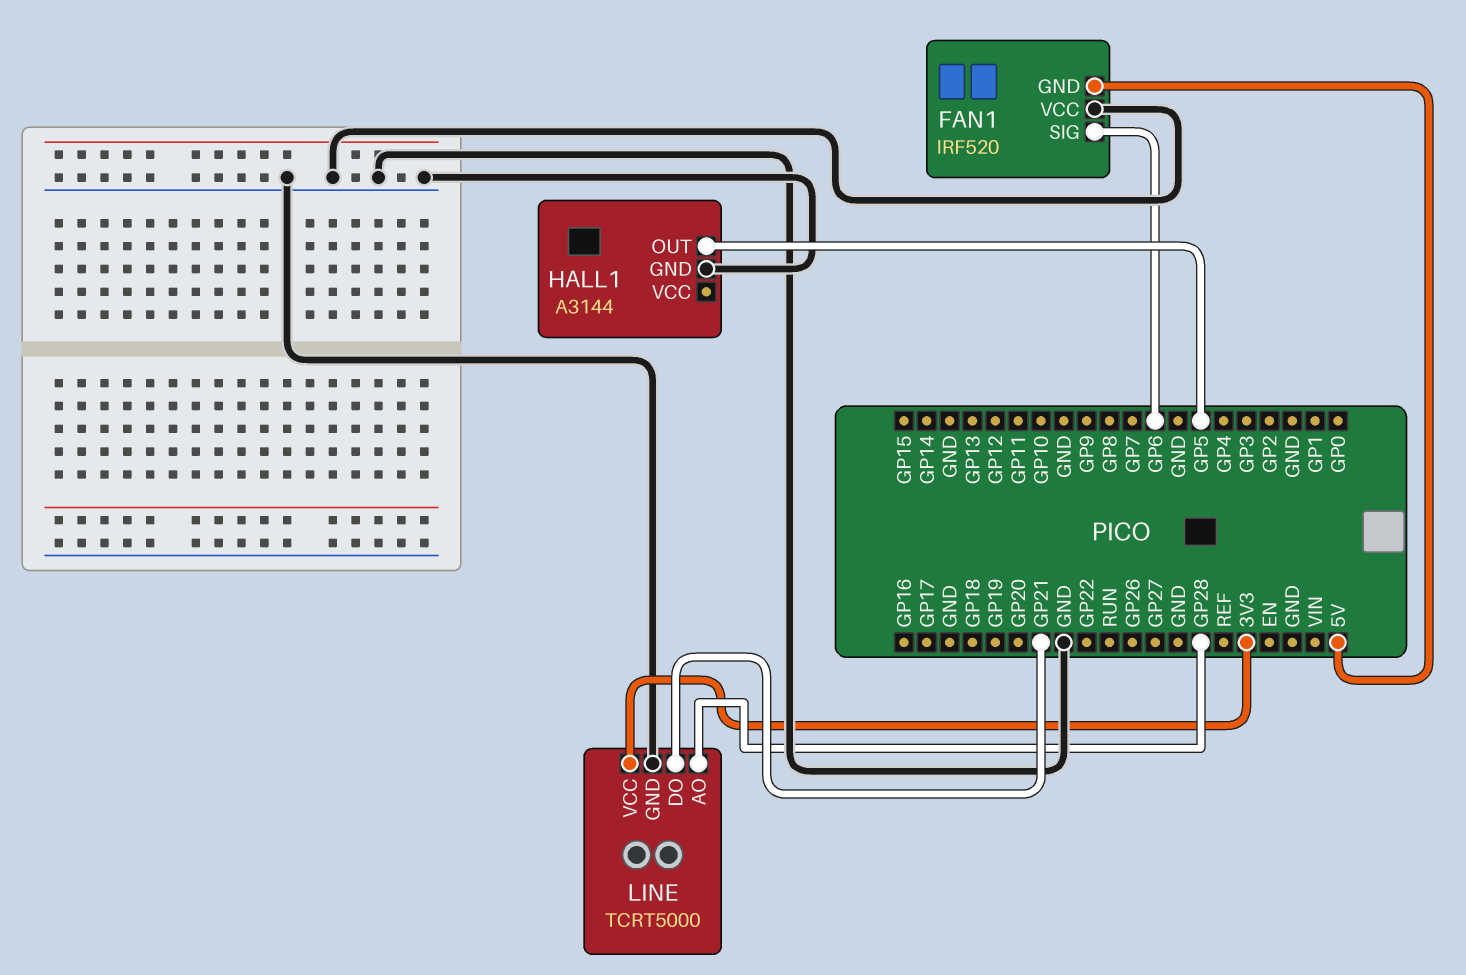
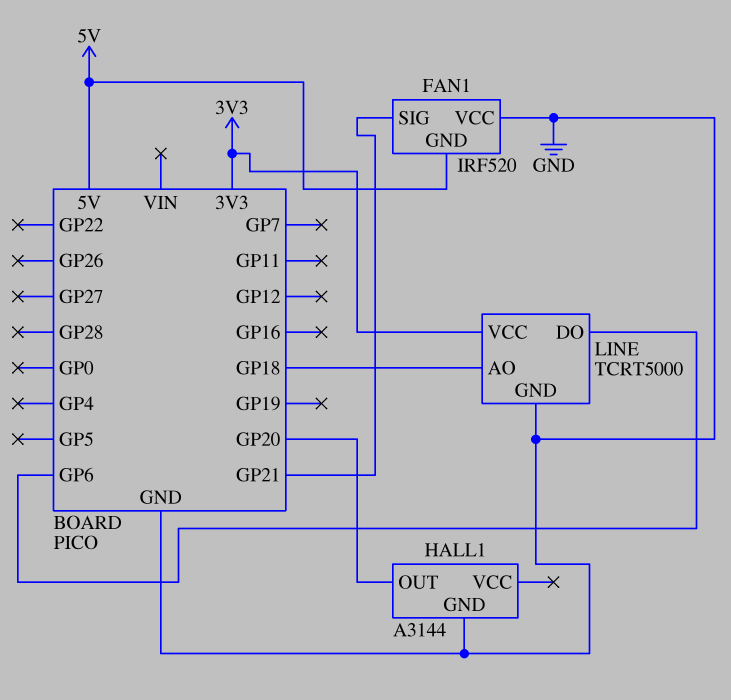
FAN1 pin SIG: GP6 -> GP21
HALL1 pin OUT: GP5 -> GP20
LINE pin AO: GP28 -> GP18
LINE pin DO: GP21 -> GP6

